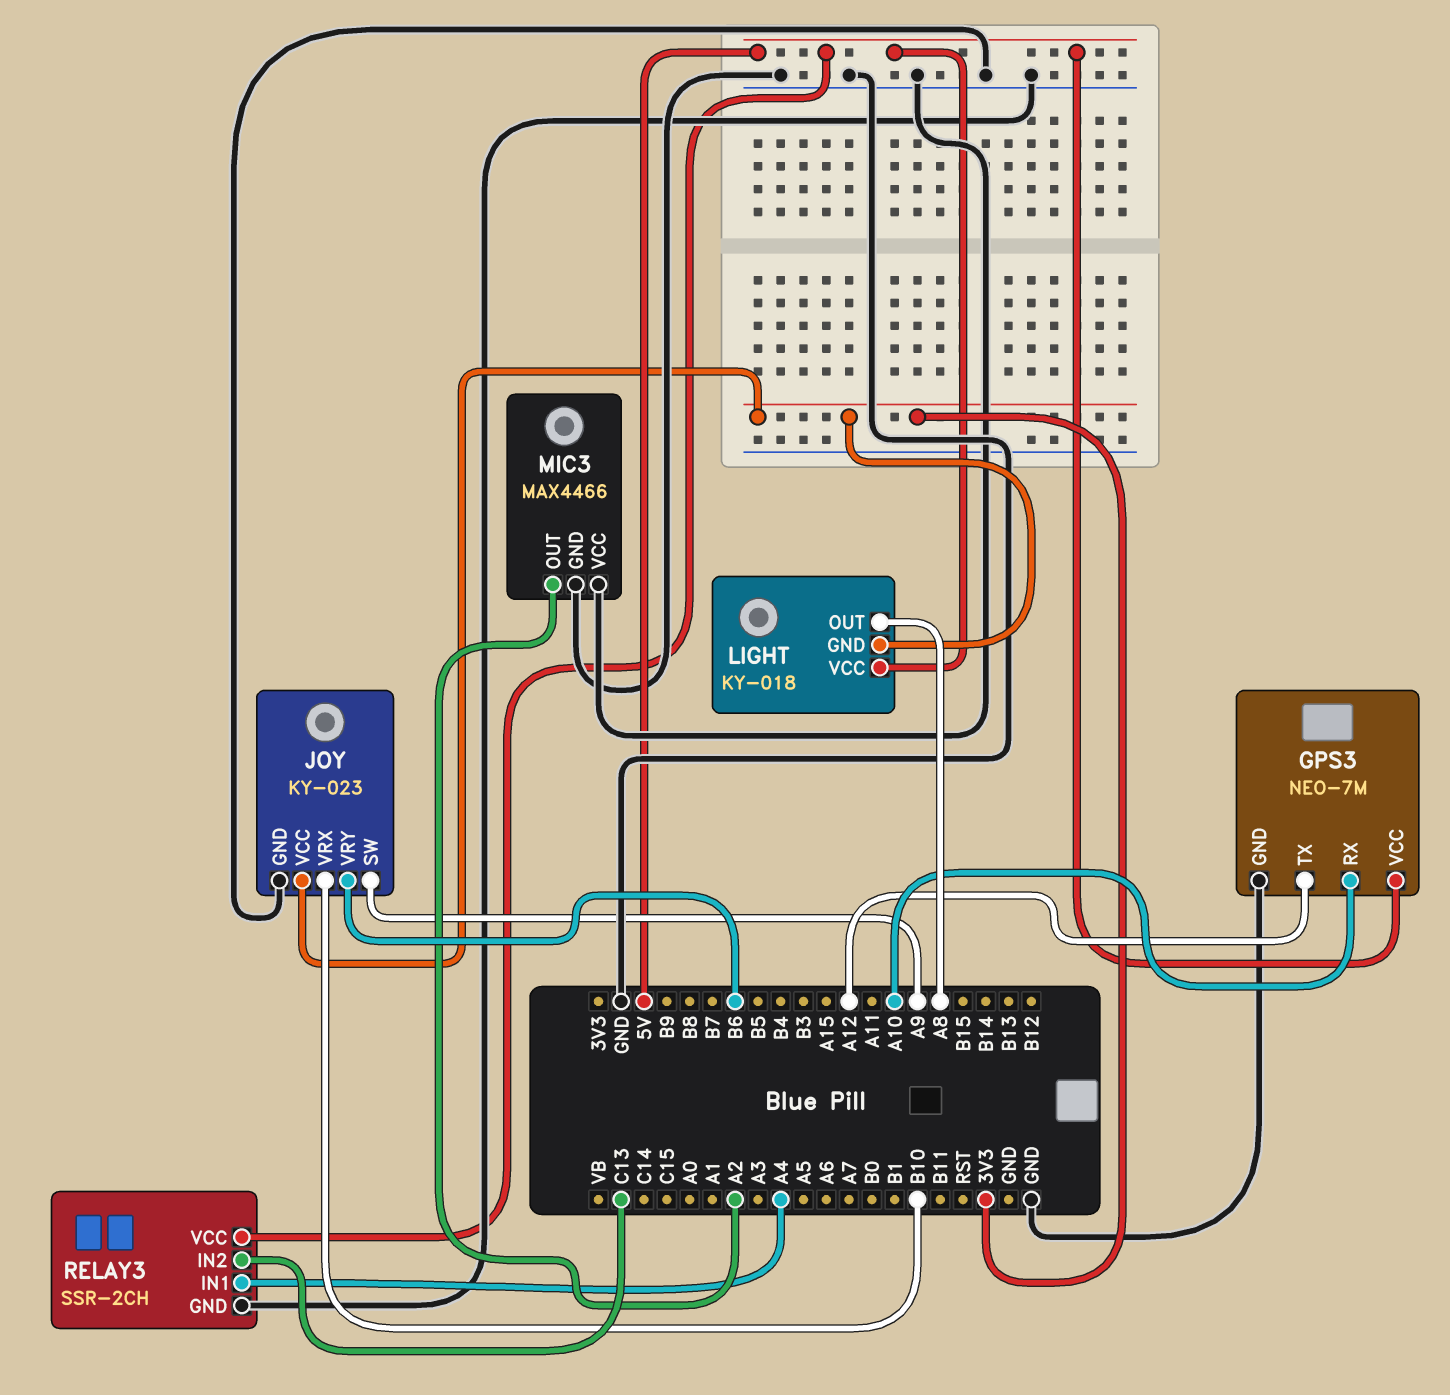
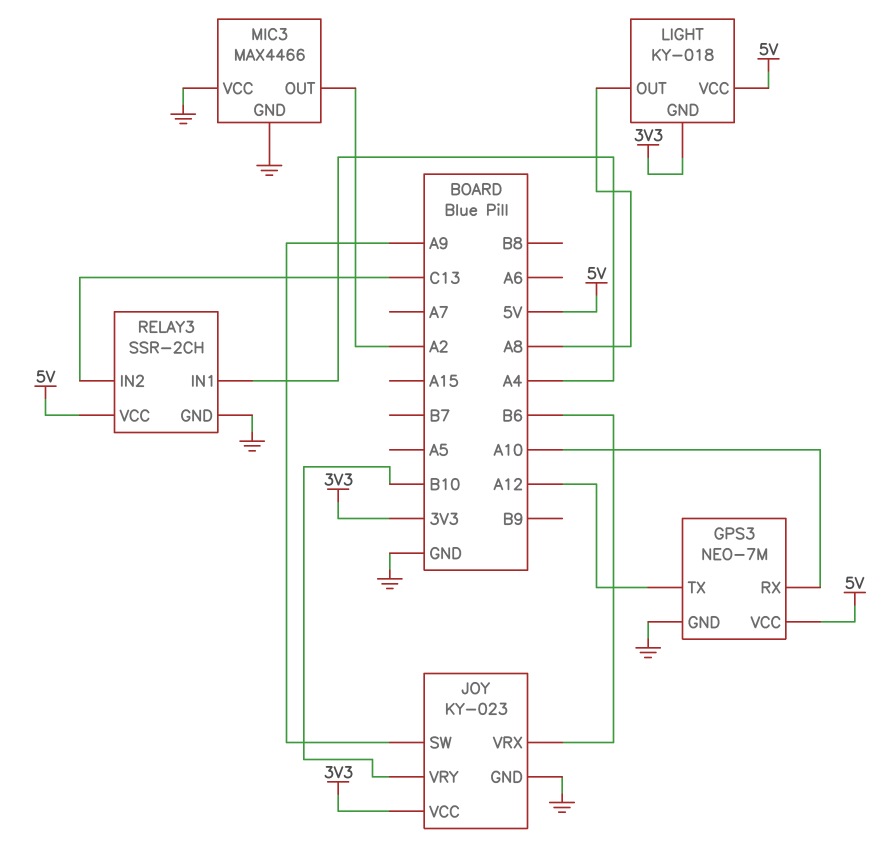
JOY pin VRX: B10 -> B6
JOY pin VRY: B6 -> B10

